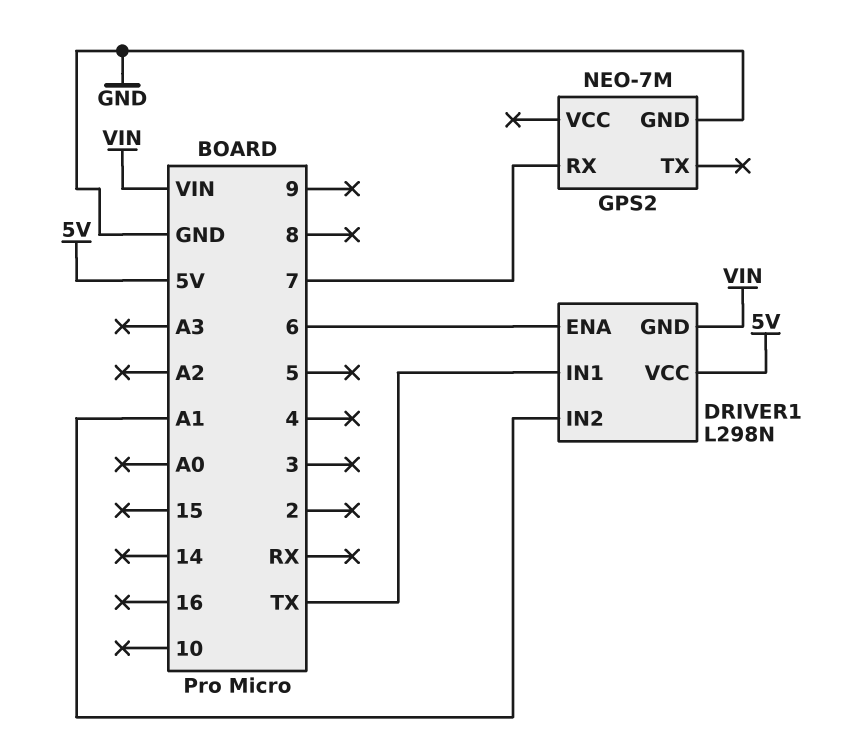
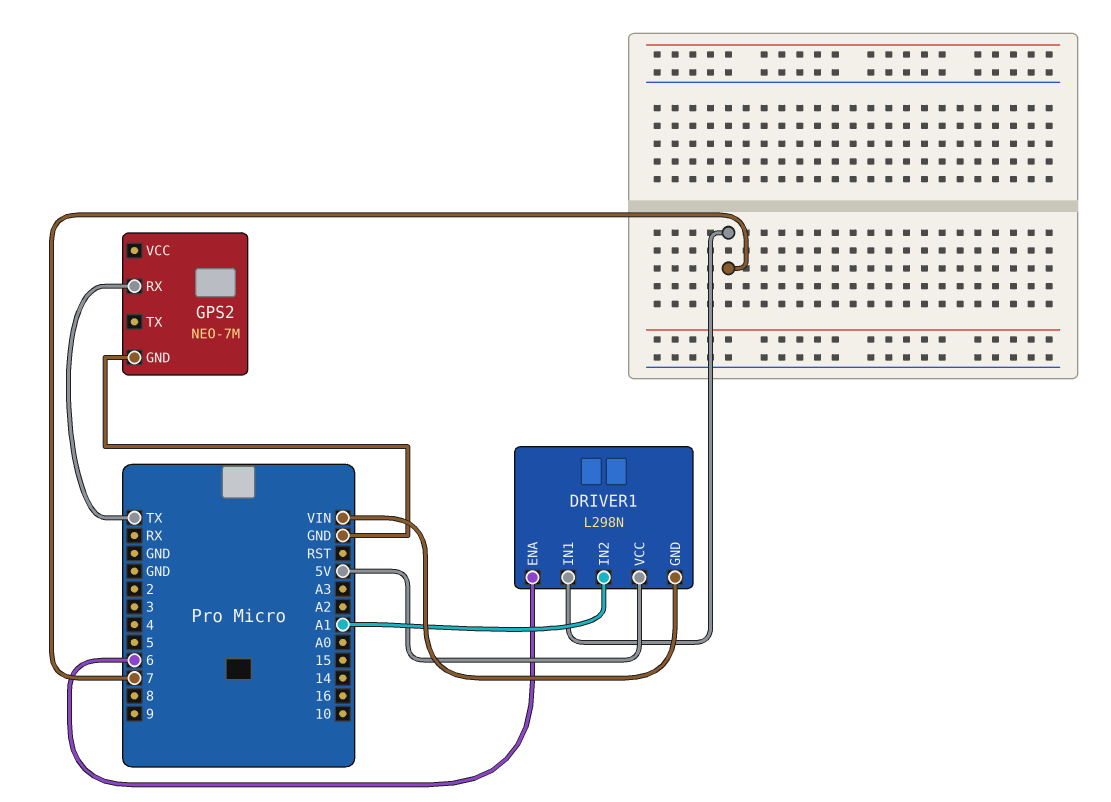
DRIVER1 pin IN1: TX -> 7
GPS2 pin RX: 7 -> TX

